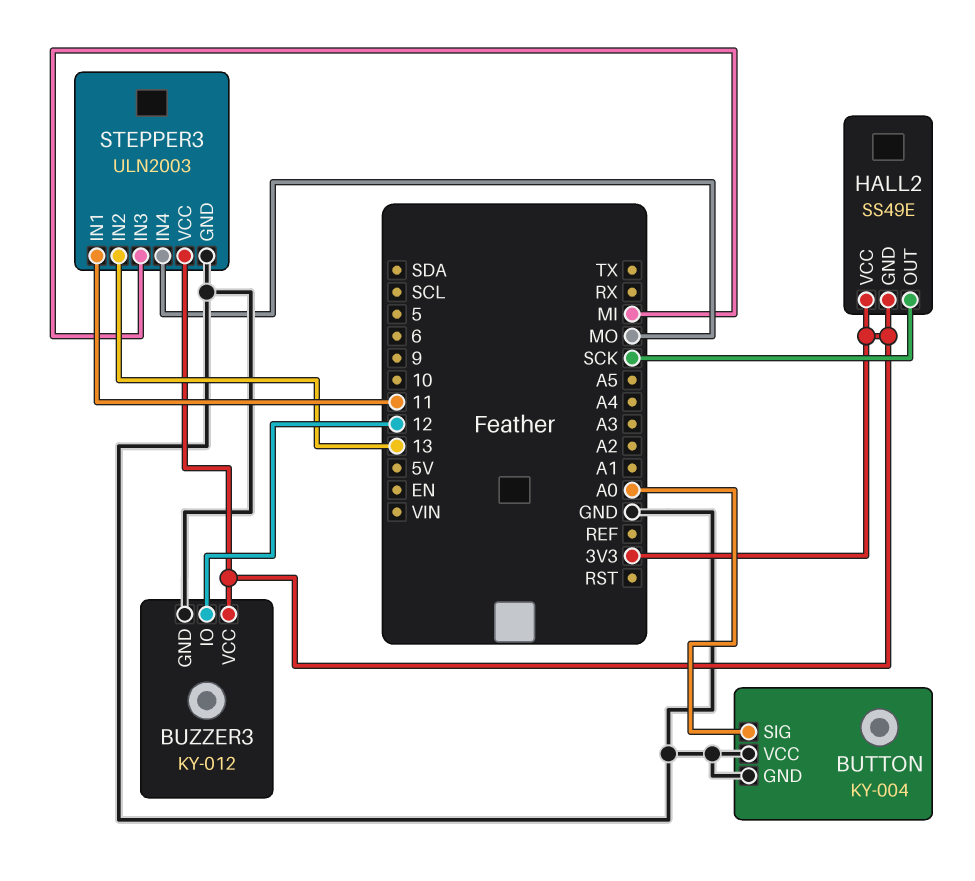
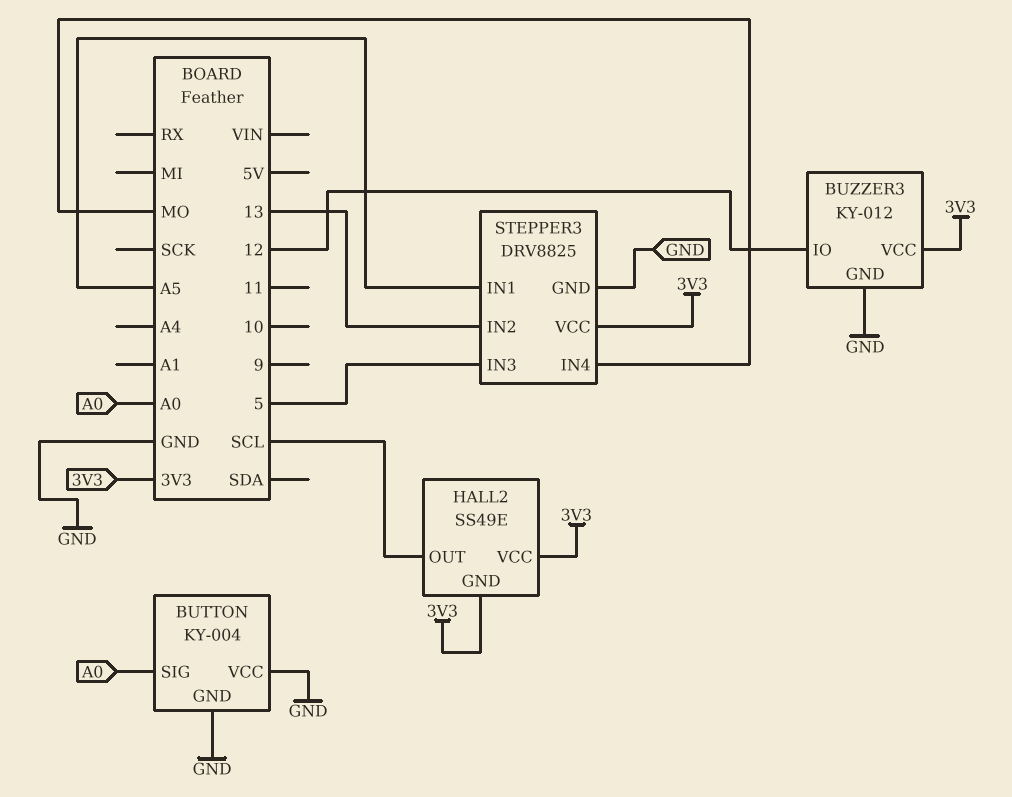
HALL2 pin OUT: SCK -> SCL
STEPPER3: ULN2003 -> DRV8825
STEPPER3 pin IN1: 11 -> A5
STEPPER3 pin IN3: MI -> 5

